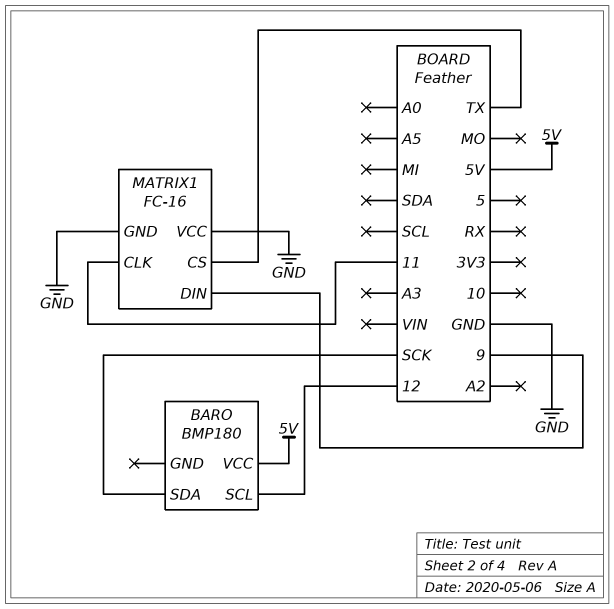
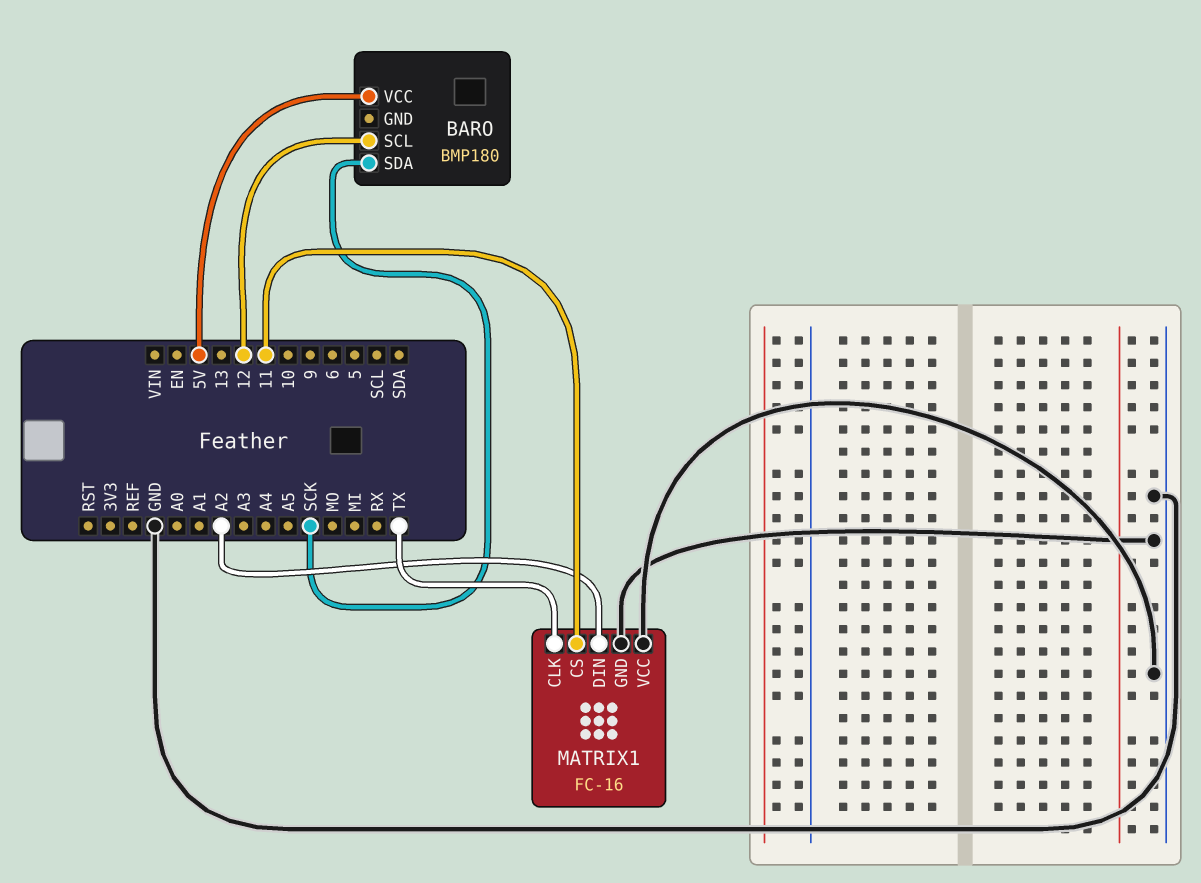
MATRIX1 pin CLK: 11 -> TX
MATRIX1 pin CS: TX -> 11
MATRIX1 pin DIN: 9 -> A2

